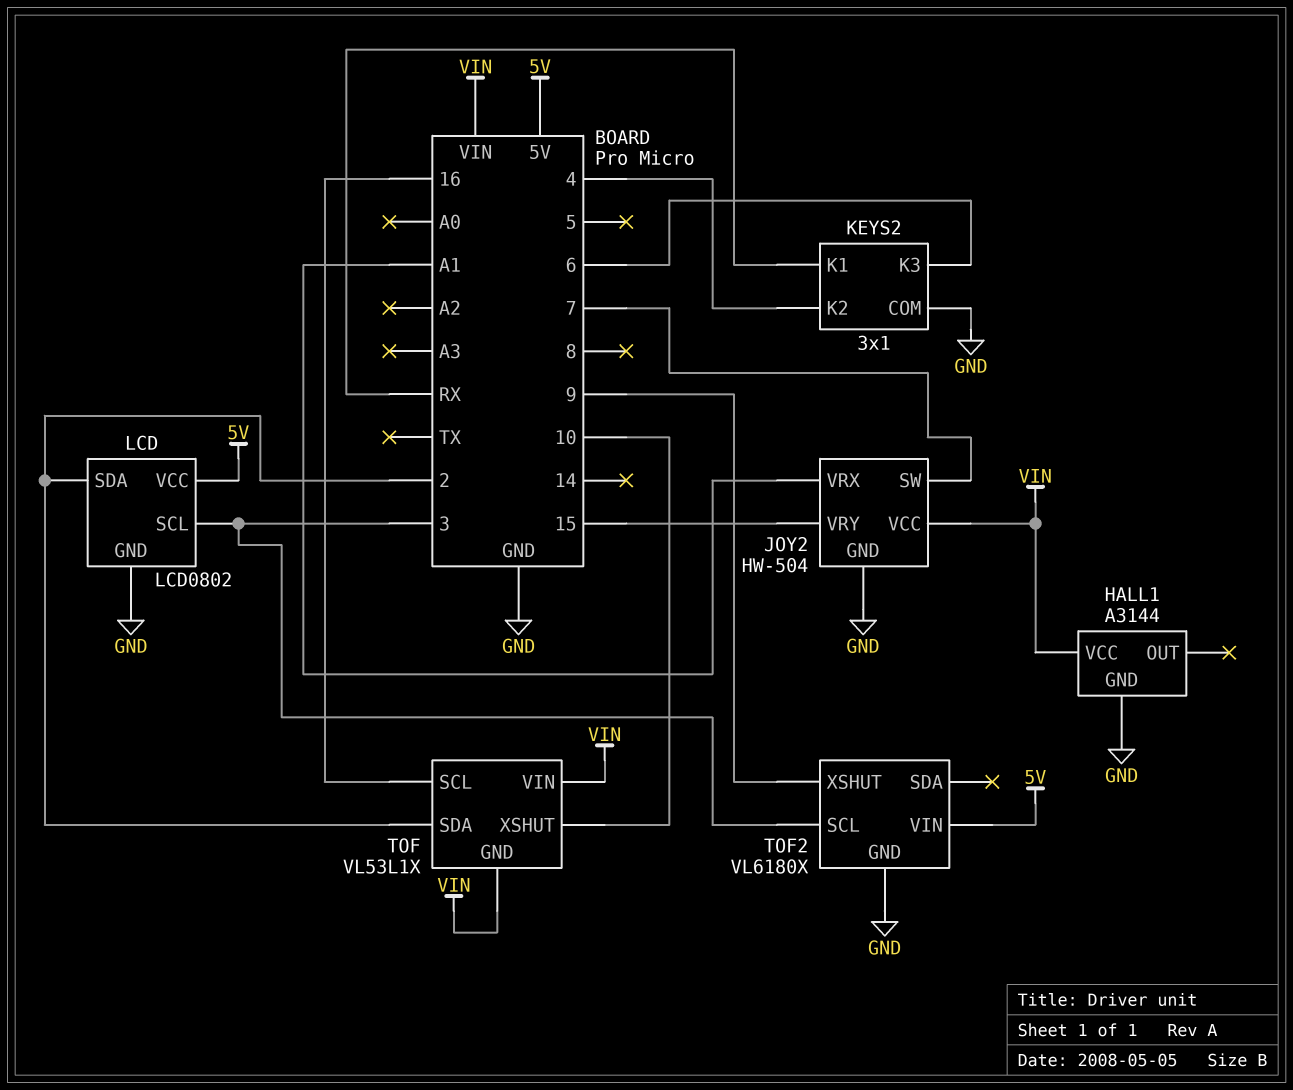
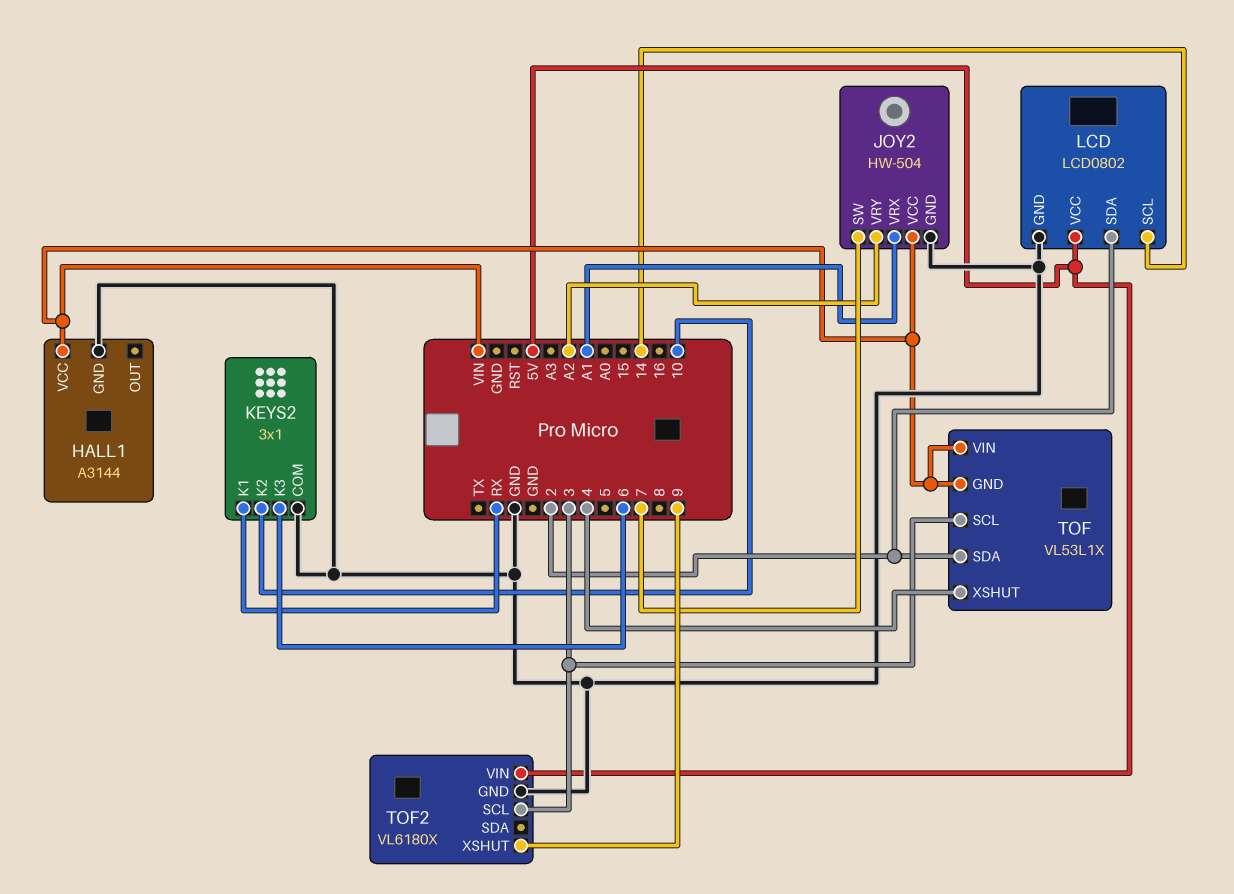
JOY2 pin VRY: 15 -> A2
KEYS2 pin K2: 4 -> 10
LCD pin SCL: 3 -> 14
TOF pin SCL: 16 -> 3
TOF pin XSHUT: 10 -> 4

